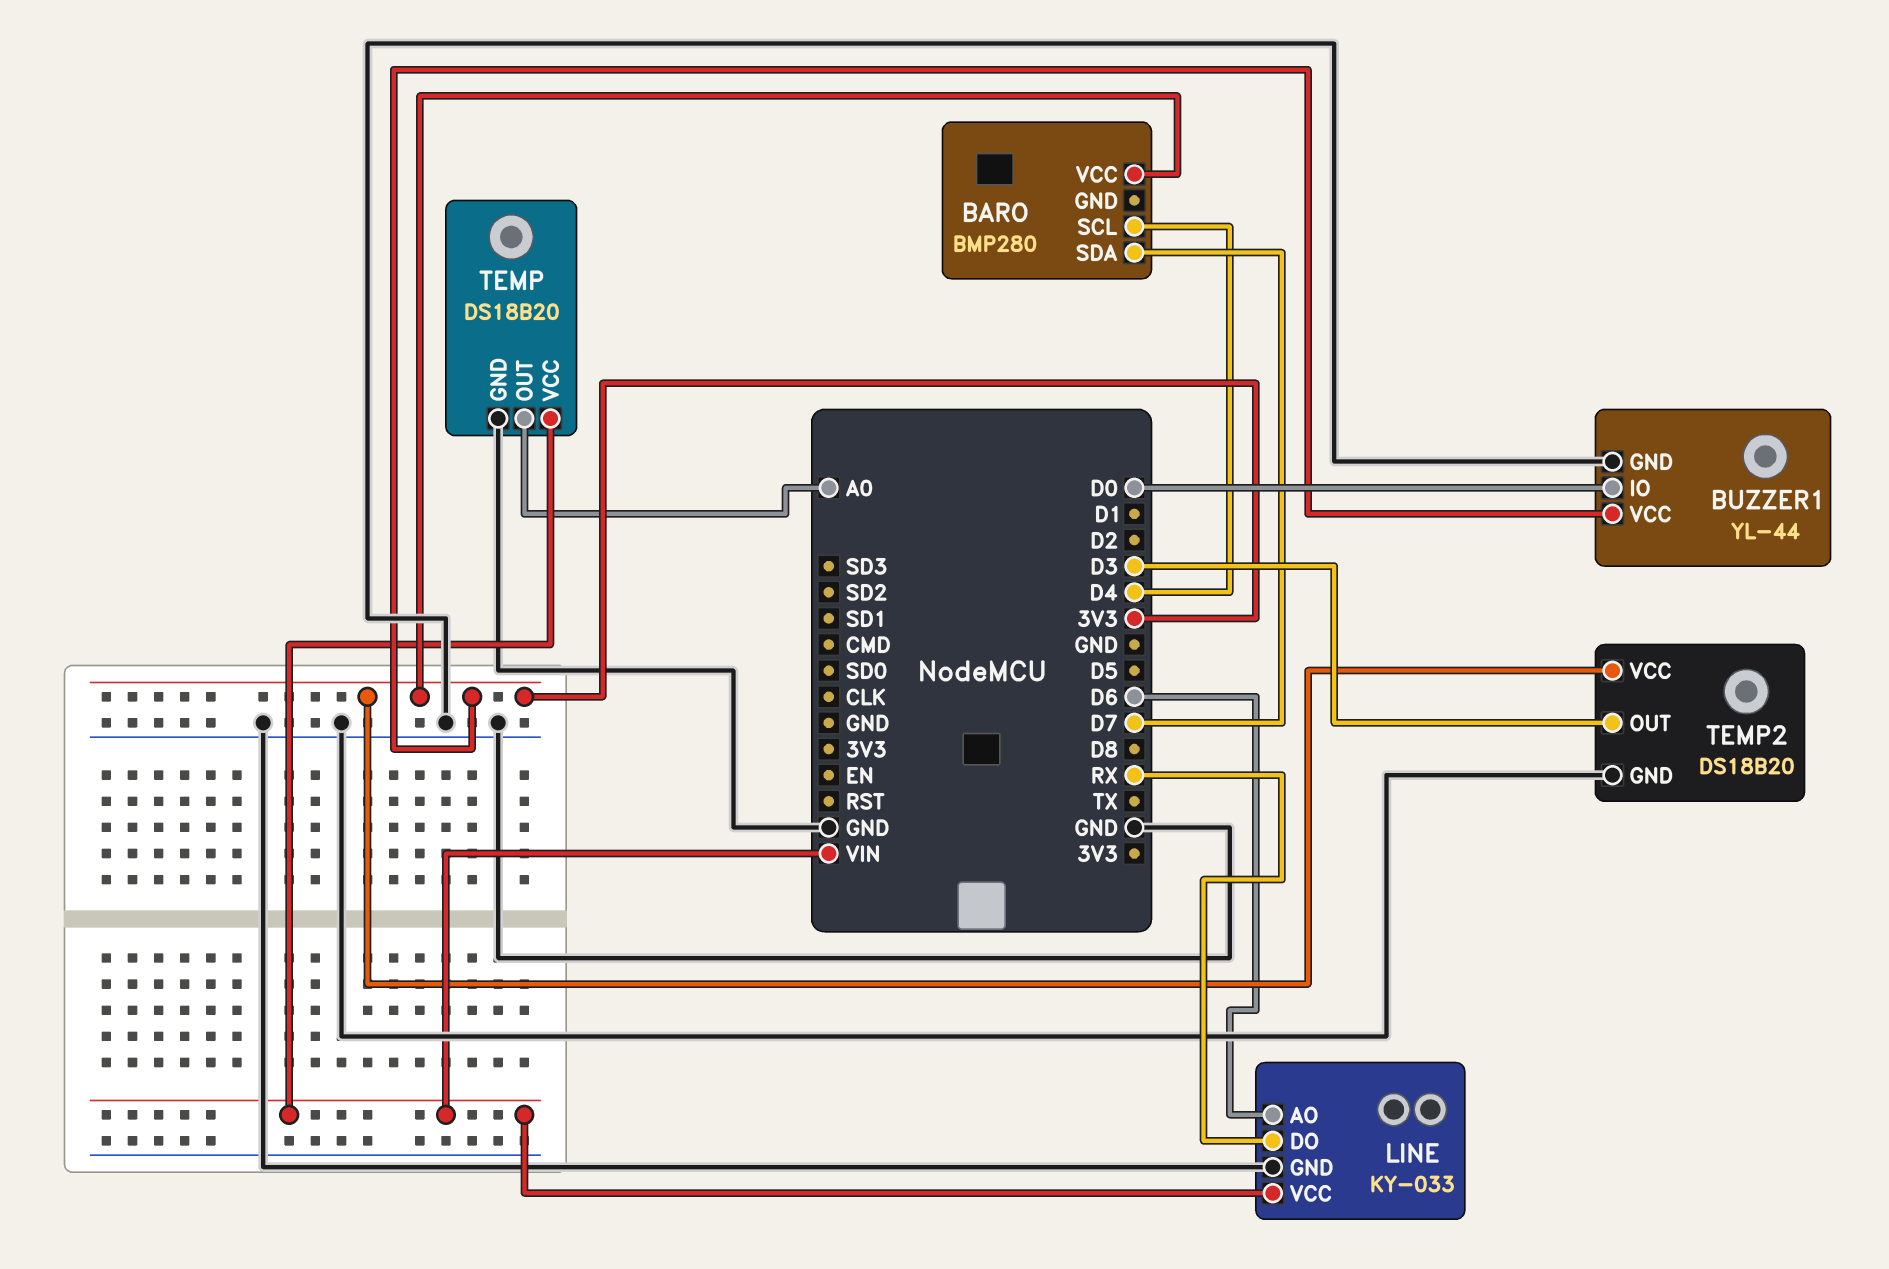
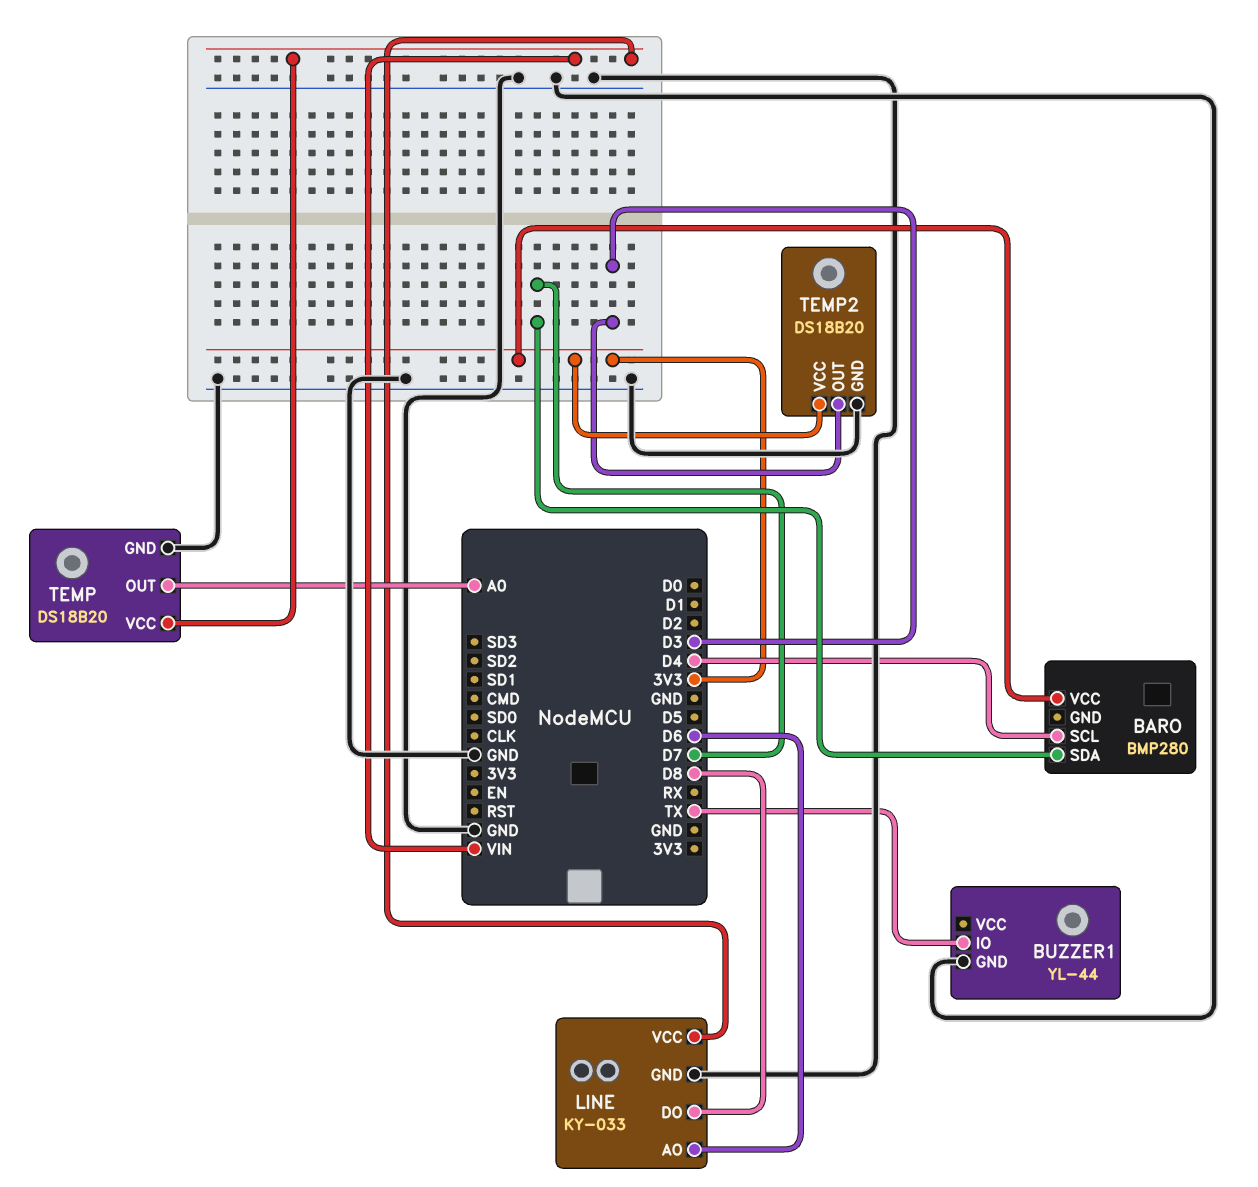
BUZZER1 pin IO: D0 -> TX
BUZZER1 pin VCC: 3V3 -> none
LINE pin DO: RX -> D8

